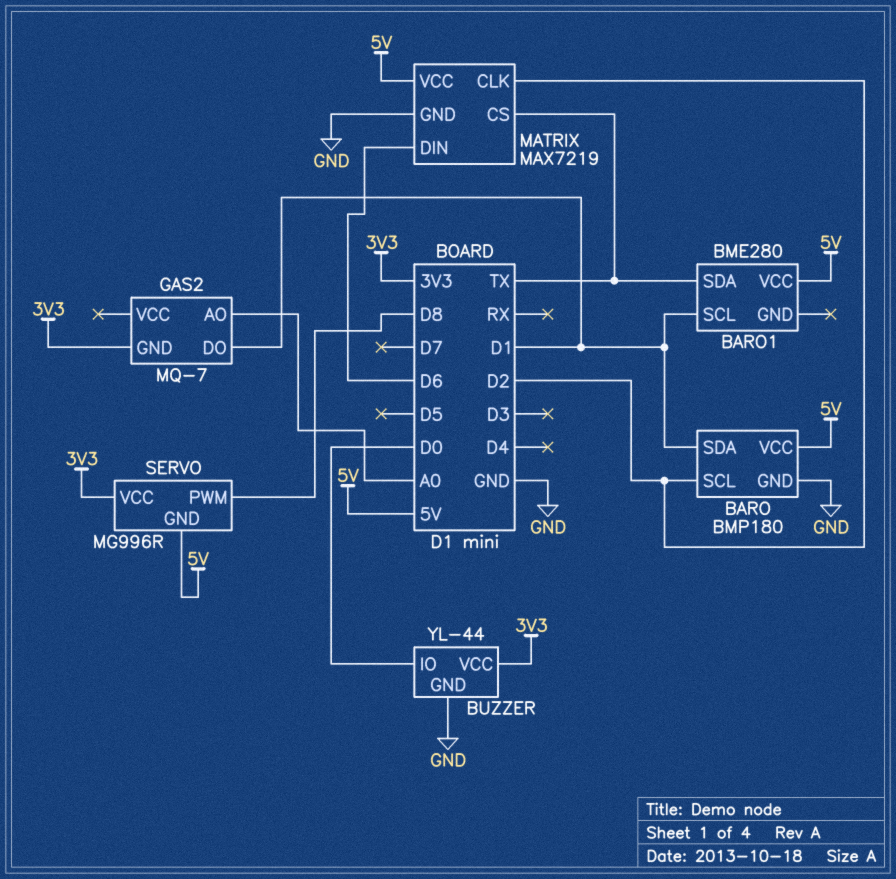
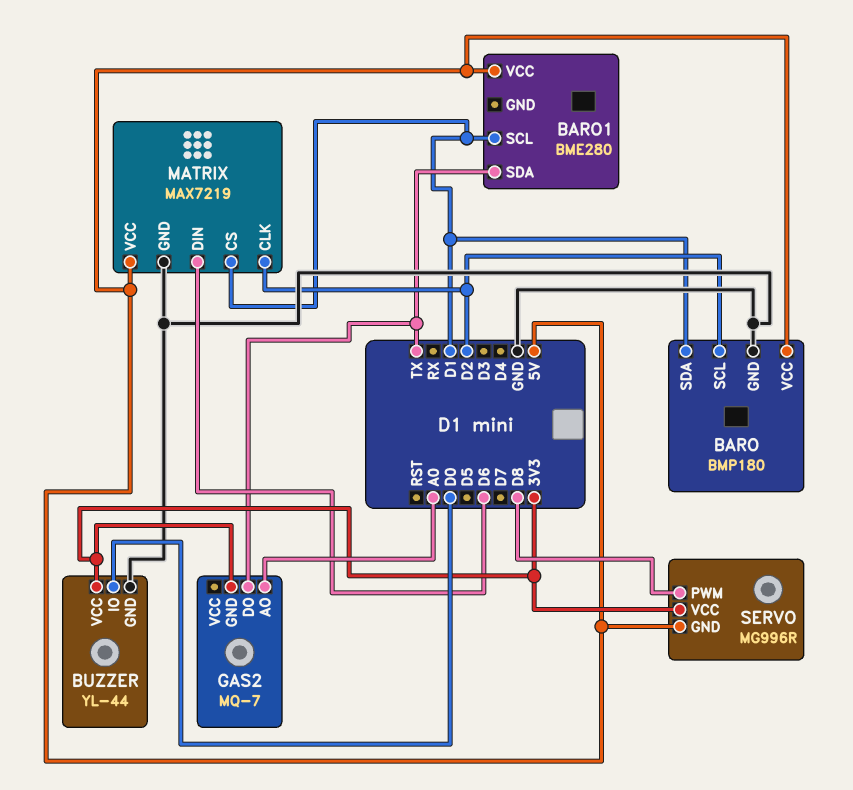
GAS2 pin DO: D1 -> TX
MATRIX pin CS: TX -> D1

